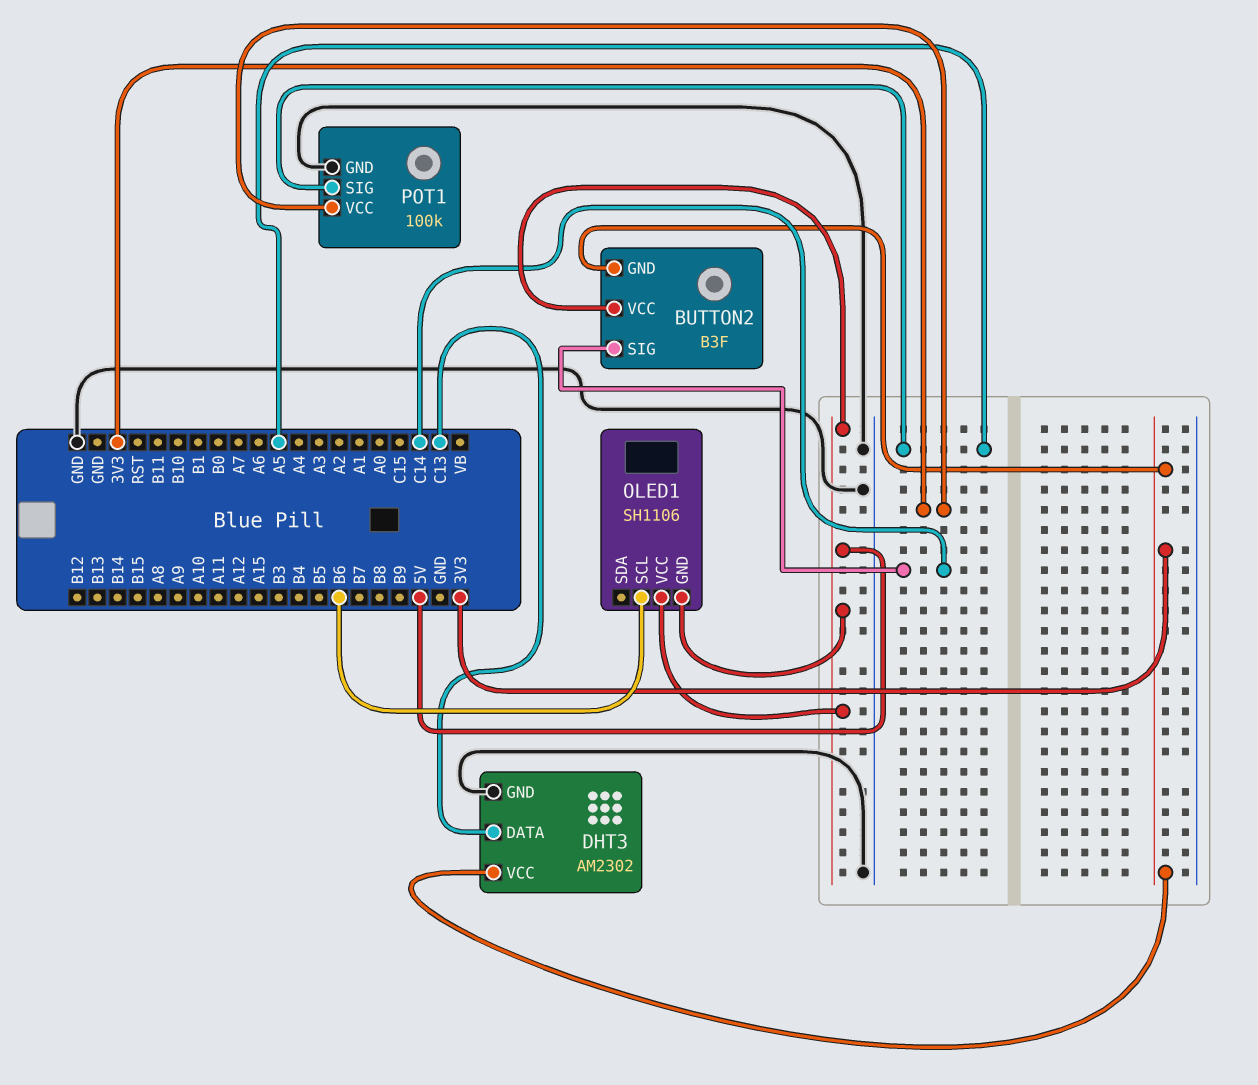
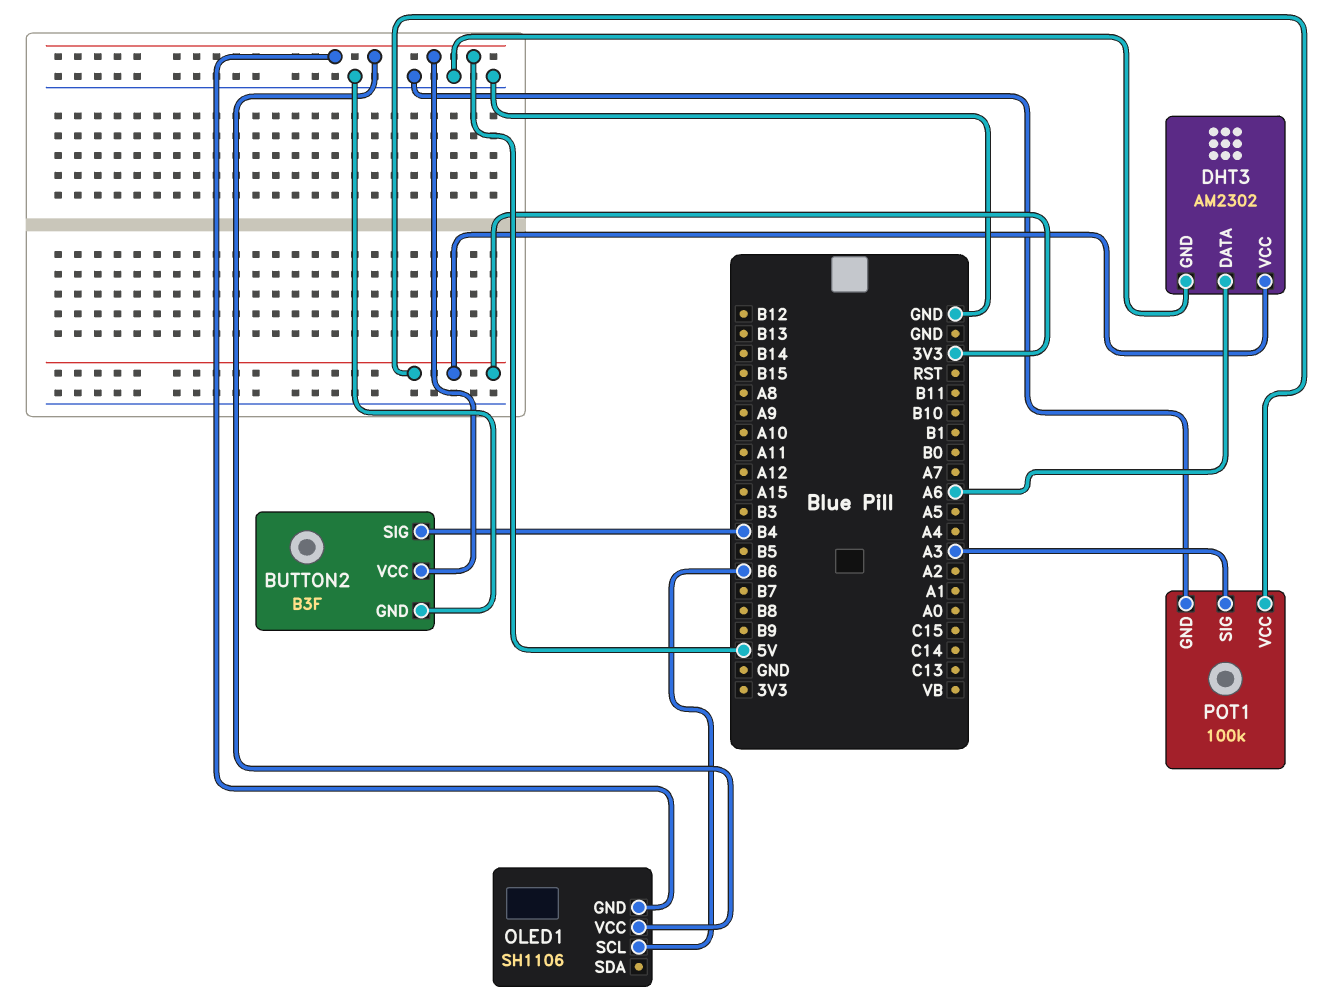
BUTTON2 pin GND: 3V3 -> GND
BUTTON2 pin SIG: C14 -> B4
DHT3 pin DATA: C13 -> A6
POT1 pin SIG: A5 -> A3

